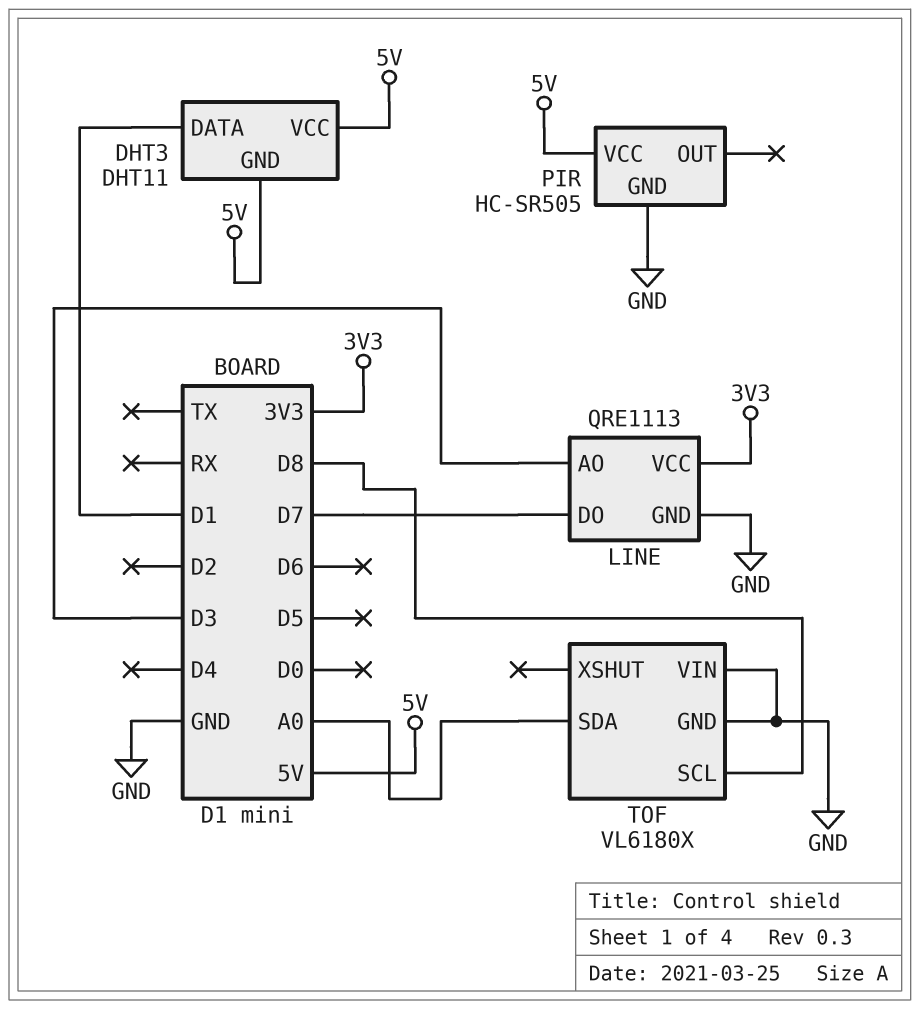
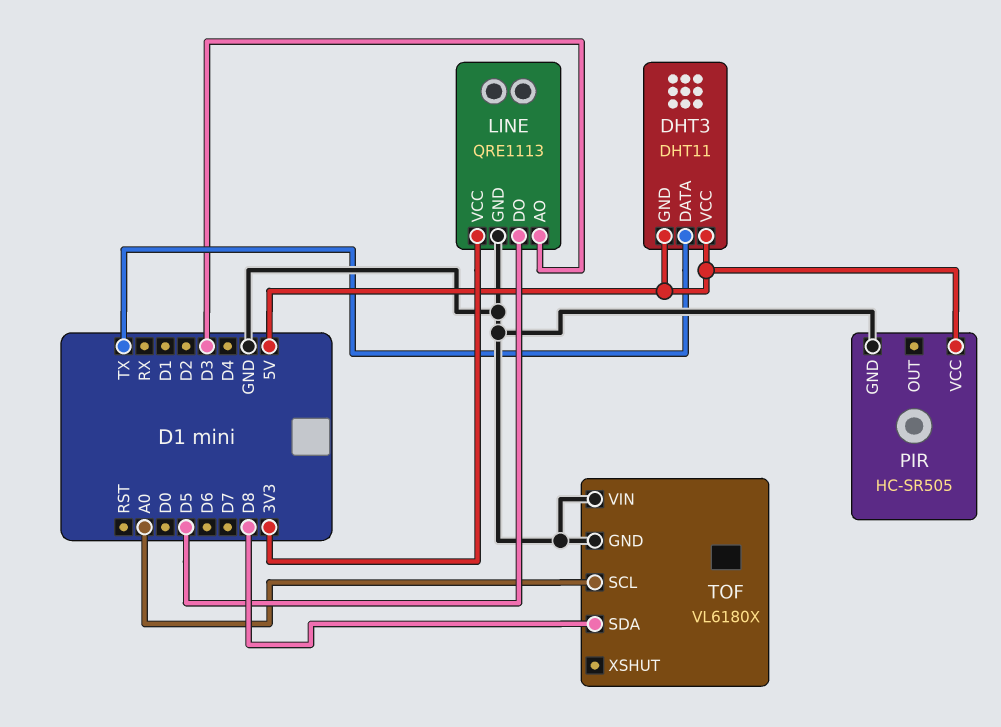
DHT3 pin DATA: D1 -> TX
LINE pin DO: D7 -> D5
TOF pin SCL: D8 -> A0
TOF pin SDA: A0 -> D8

